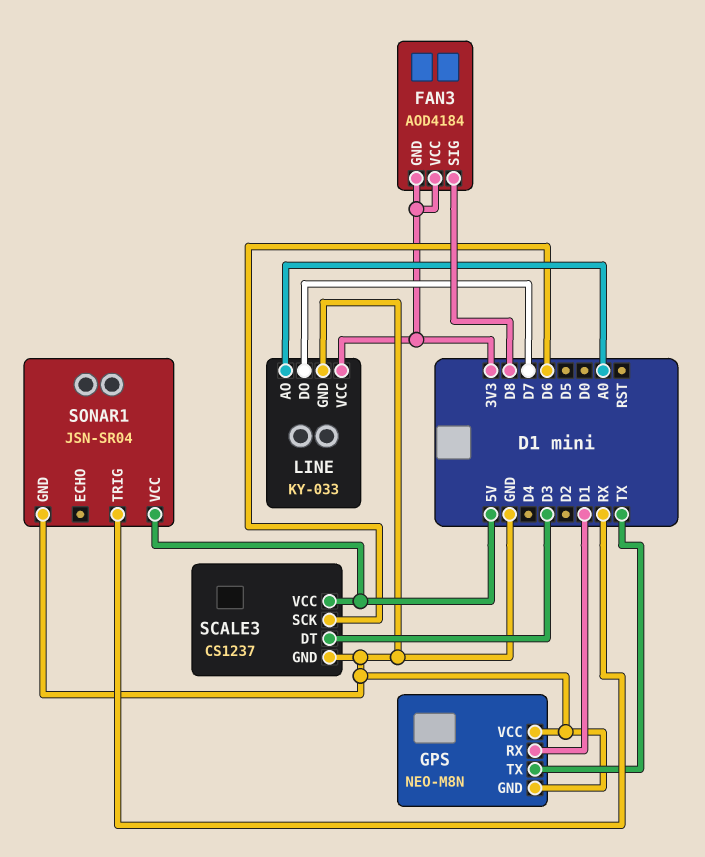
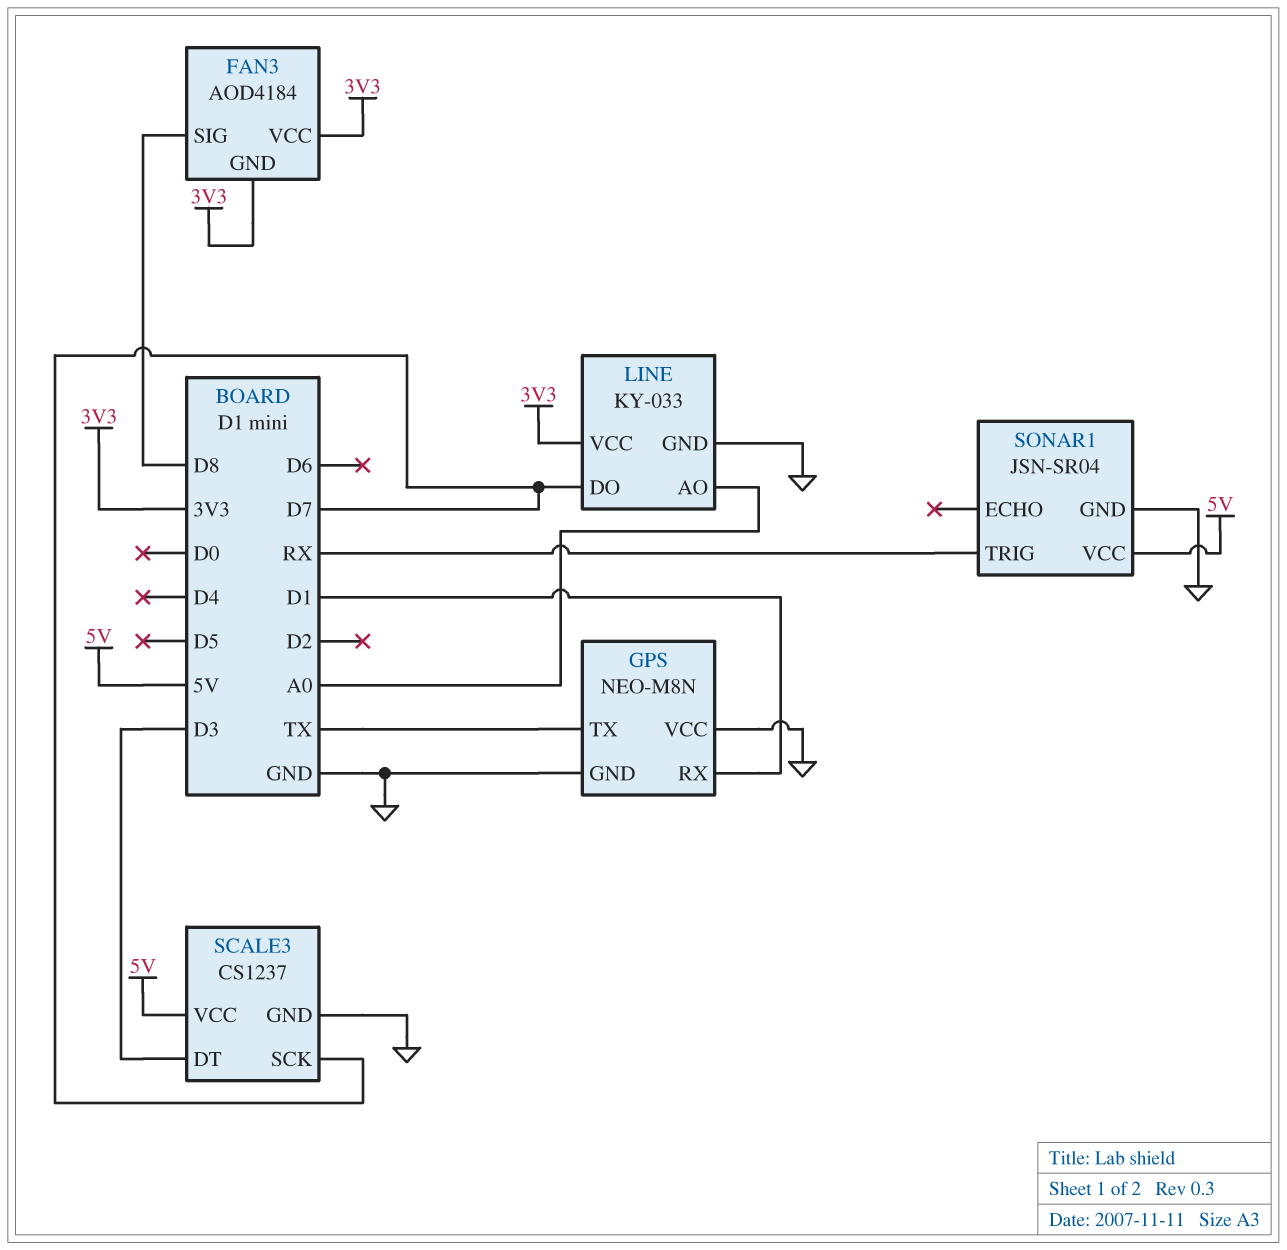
SCALE3 pin SCK: D6 -> D7

